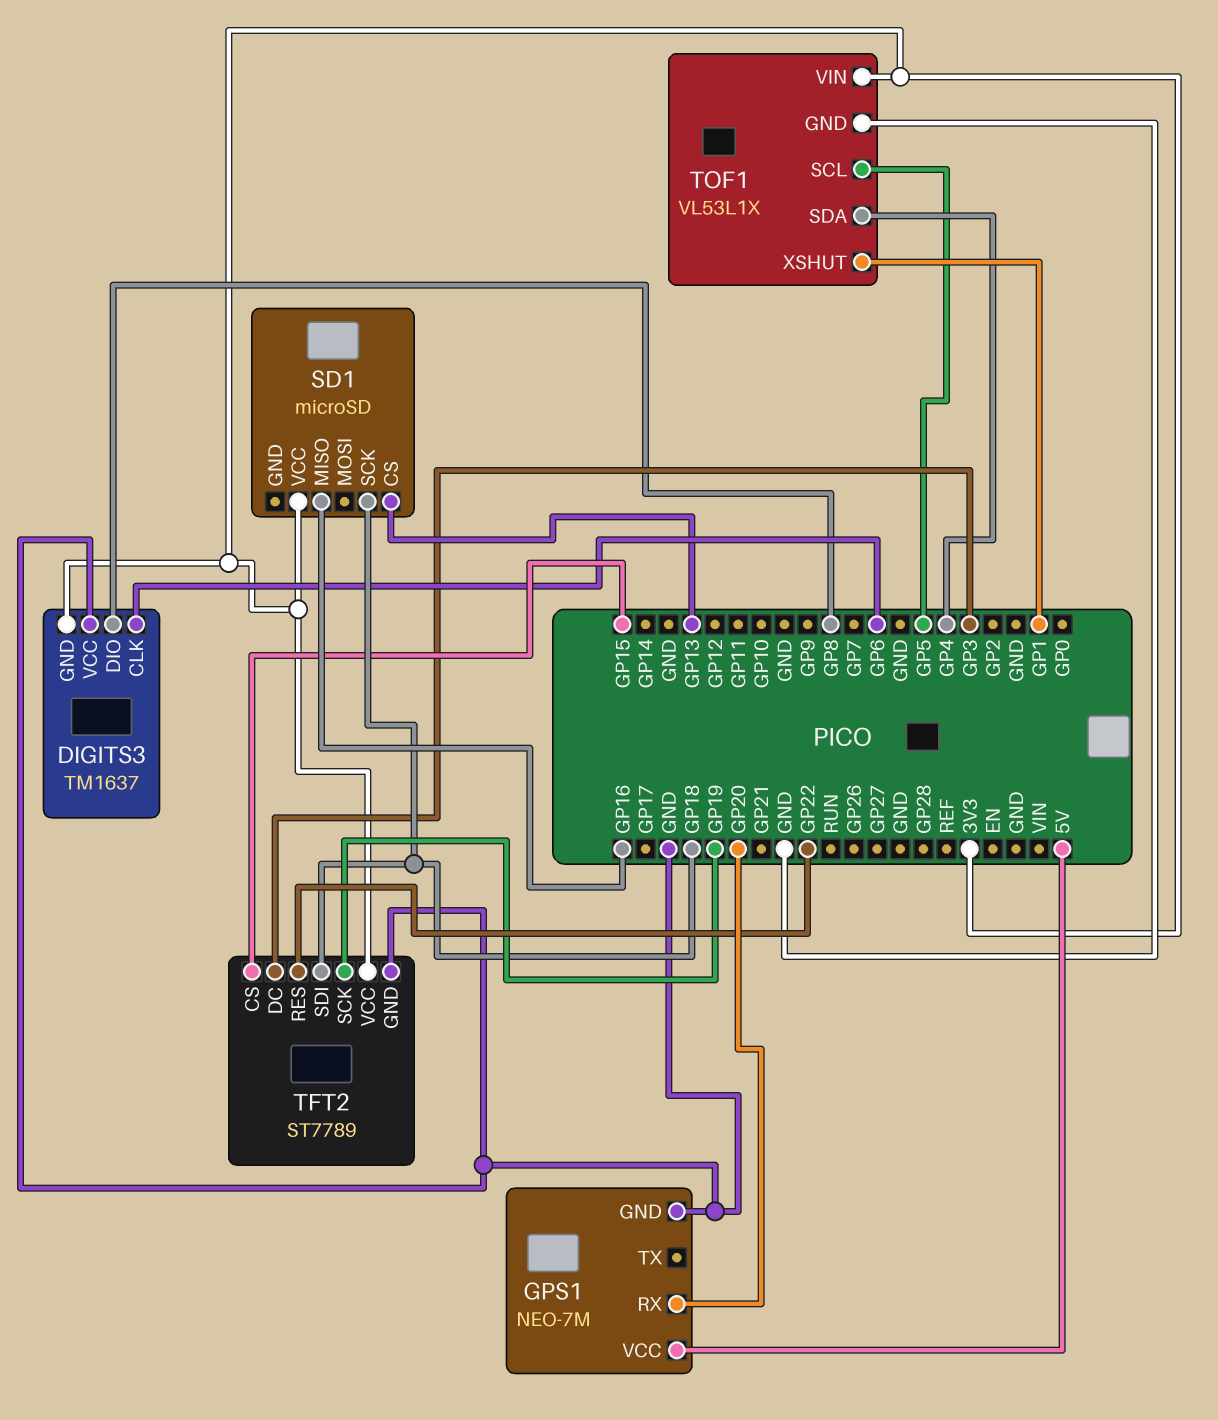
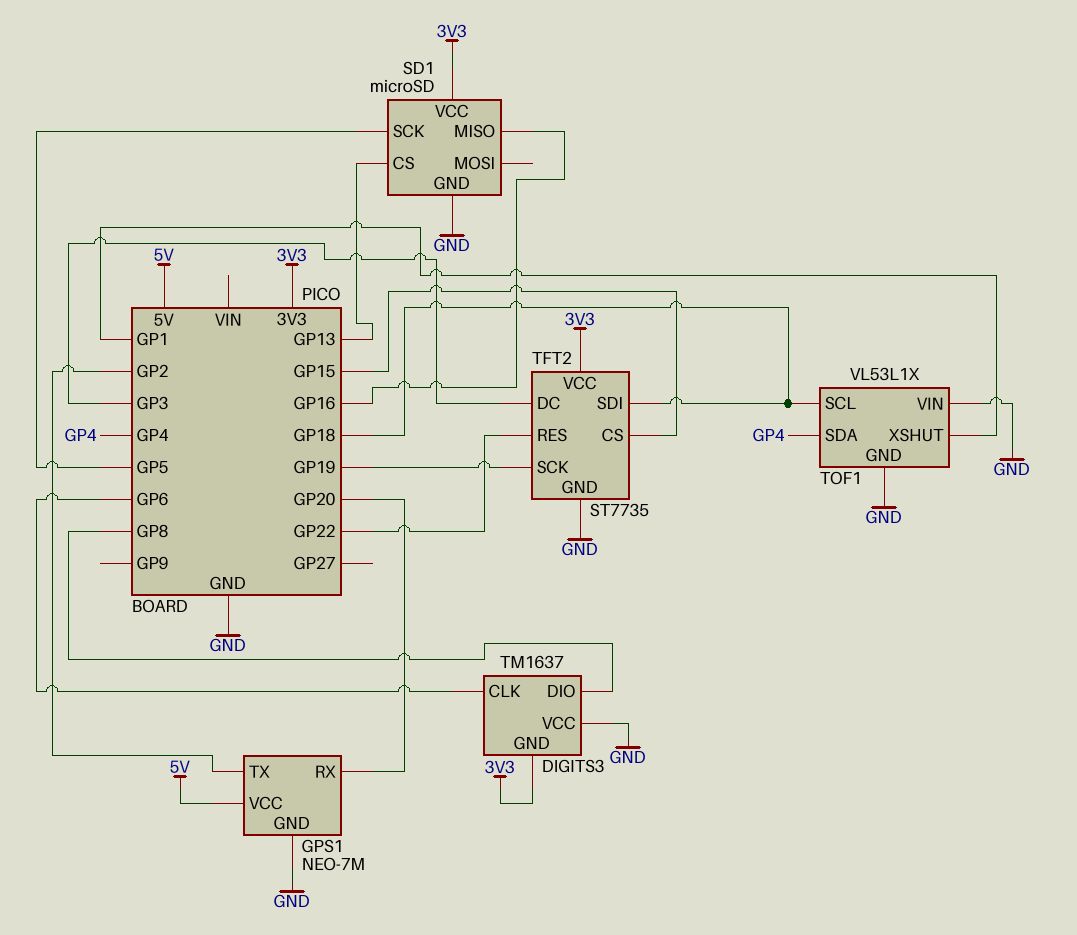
GPS1 pin TX: none -> GP2
SD1 pin GND: none -> GND
SD1 pin SCK: GP18 -> GP5
TFT2: ST7789 -> ST7735
TOF1 pin SCL: GP5 -> GP18
TOF1 pin VIN: 3V3 -> GND

